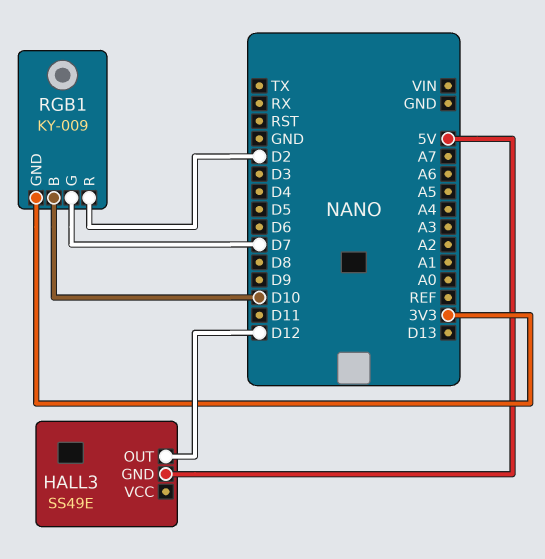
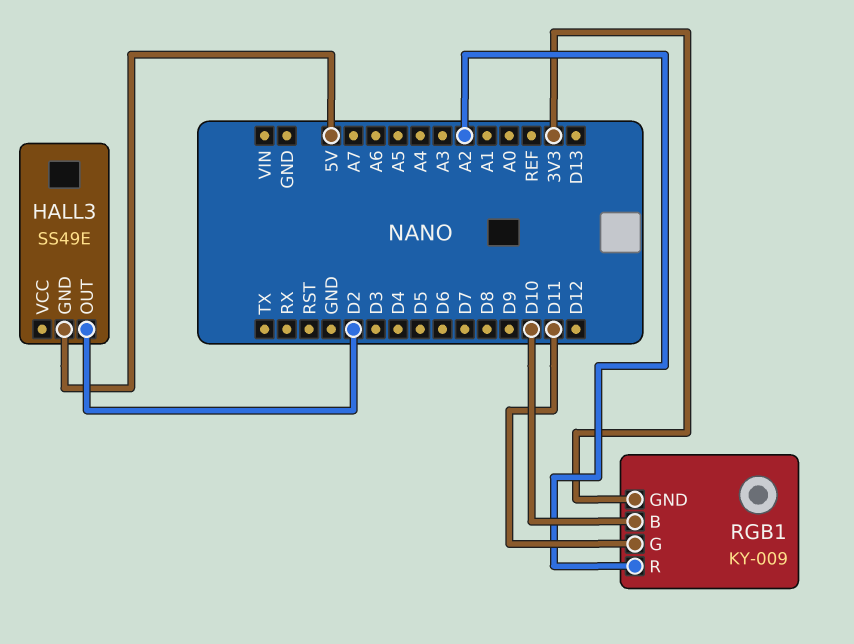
HALL3 pin OUT: D12 -> D2
RGB1 pin G: D7 -> D11
RGB1 pin R: D2 -> A2

